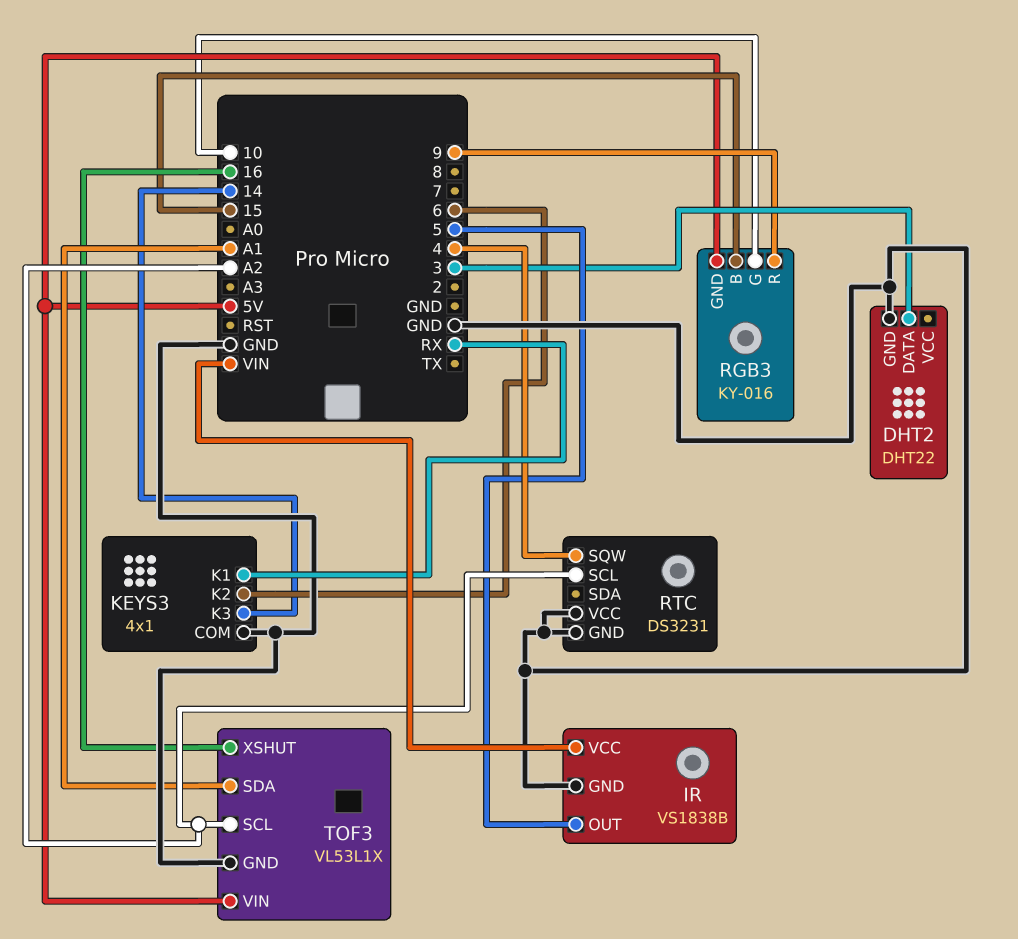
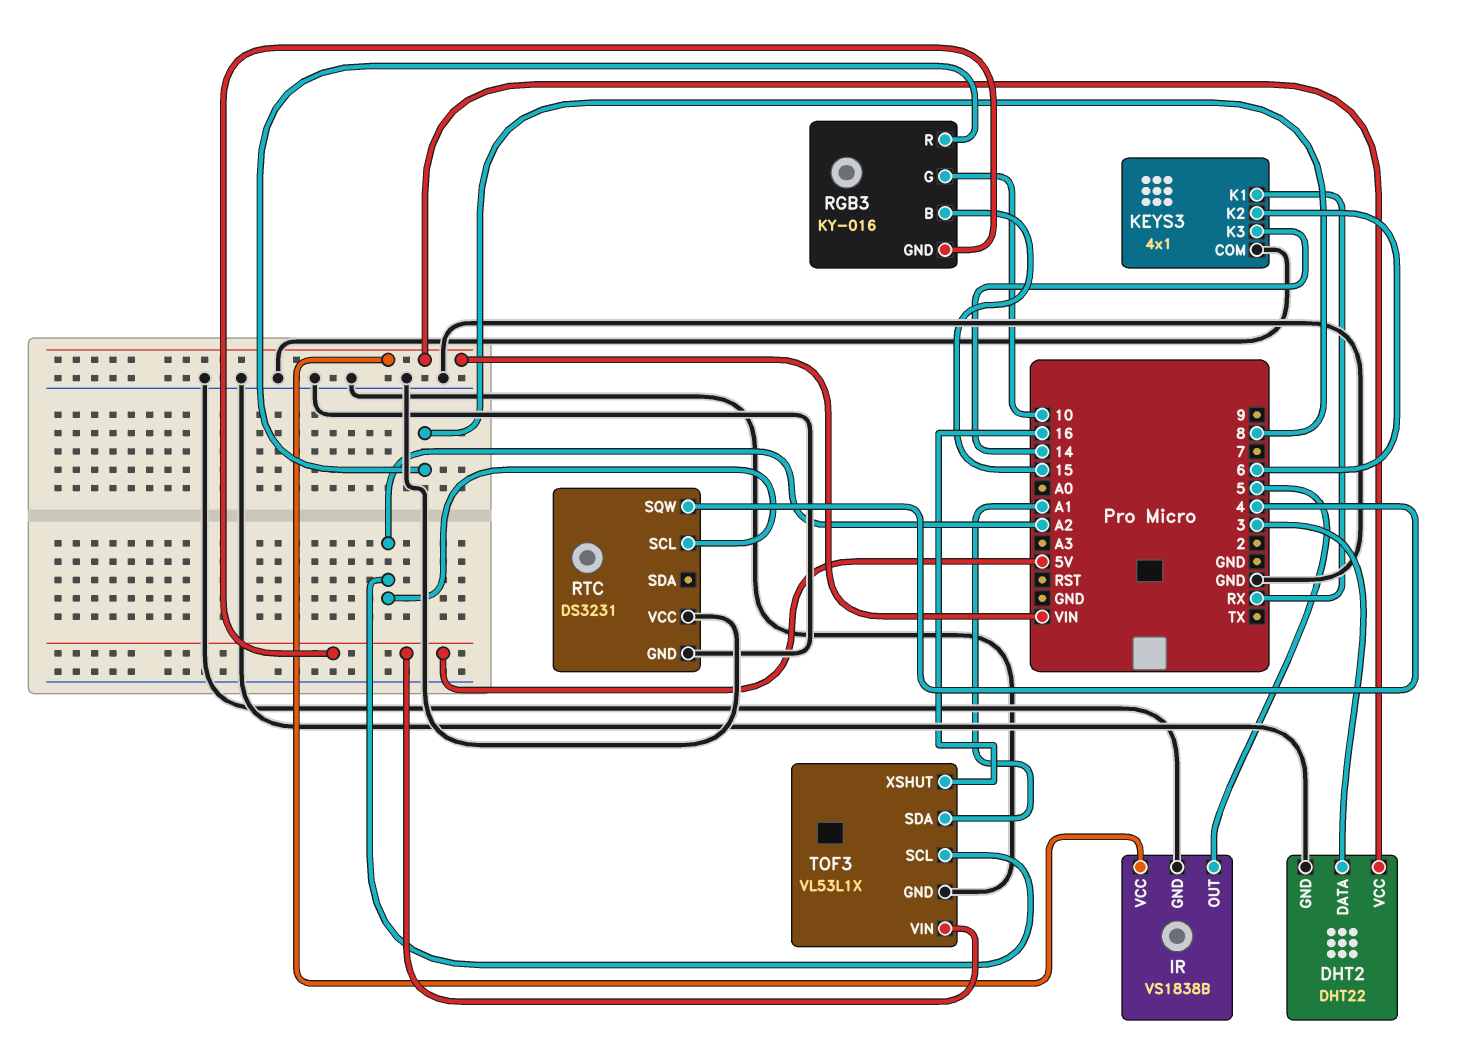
DHT2 pin VCC: none -> VIN
RGB3 pin R: 9 -> 8

